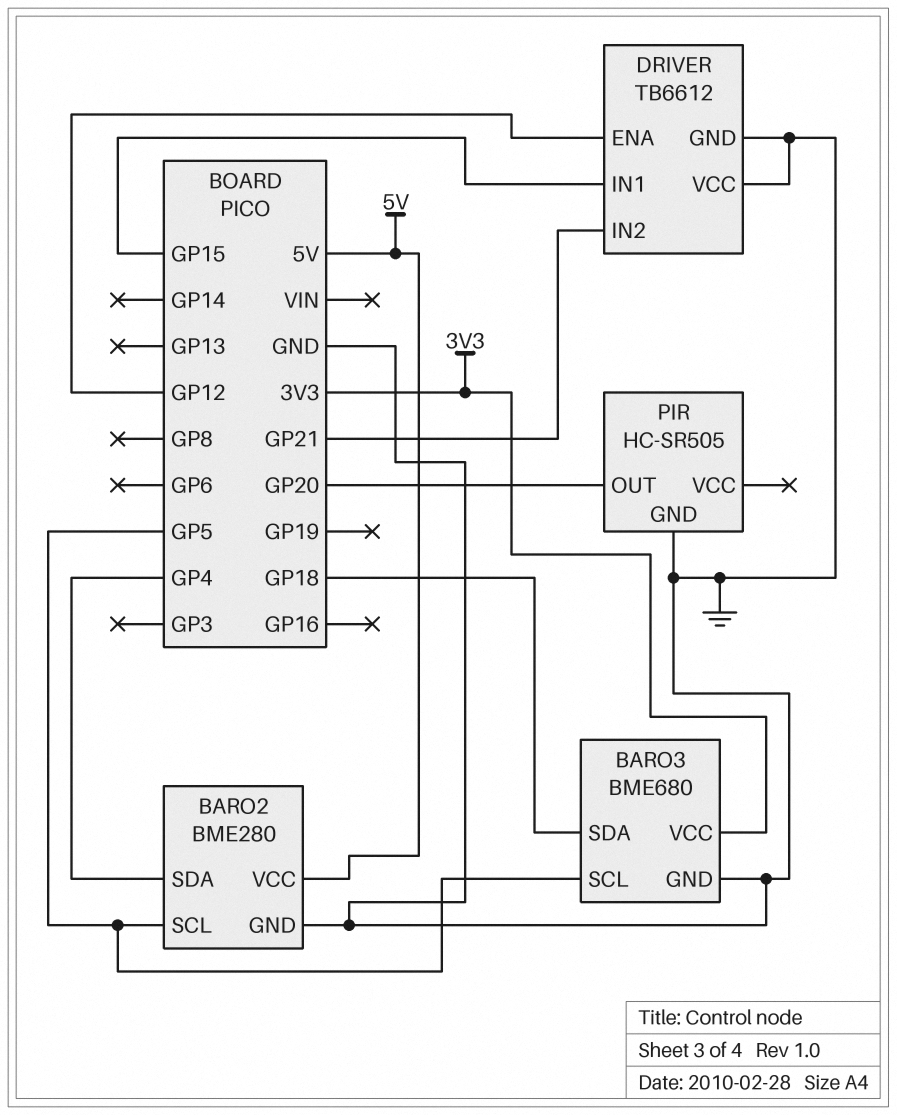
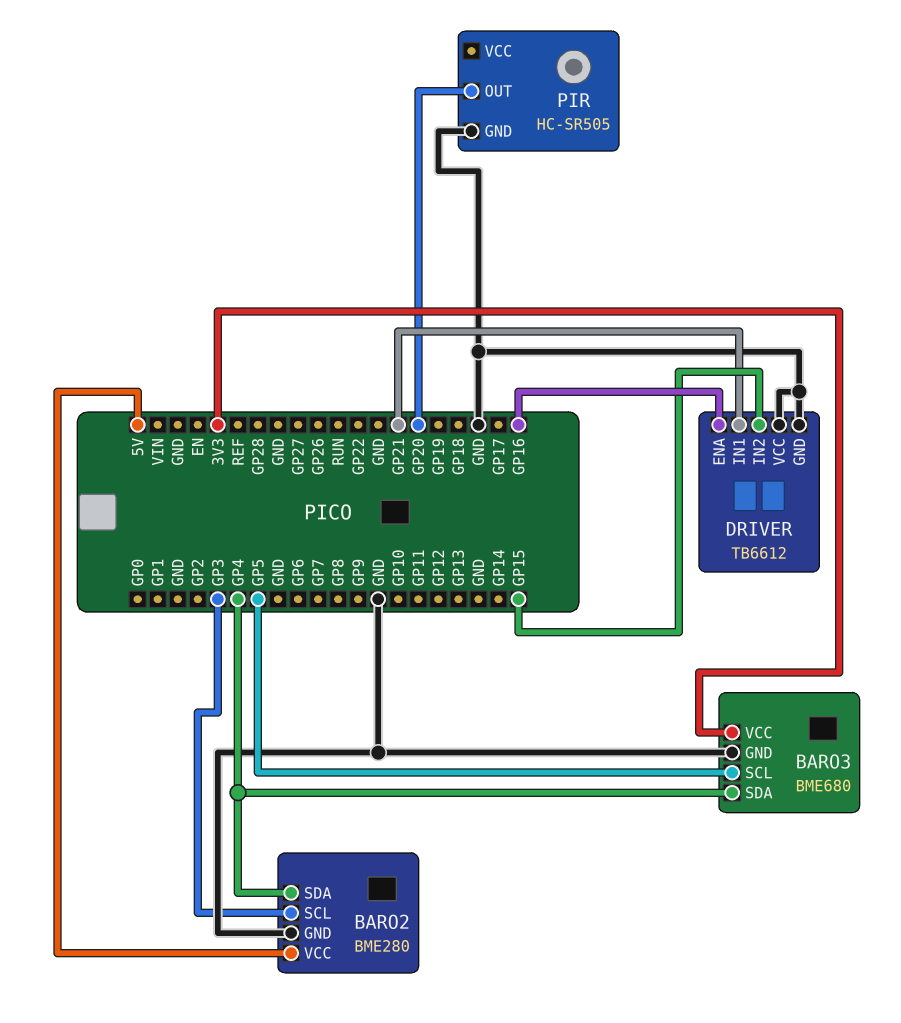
BARO2 pin SCL: GP5 -> GP3
BARO3 pin SDA: GP18 -> GP4
DRIVER pin ENA: GP12 -> GP16
DRIVER pin IN1: GP15 -> GP21
DRIVER pin IN2: GP21 -> GP15

